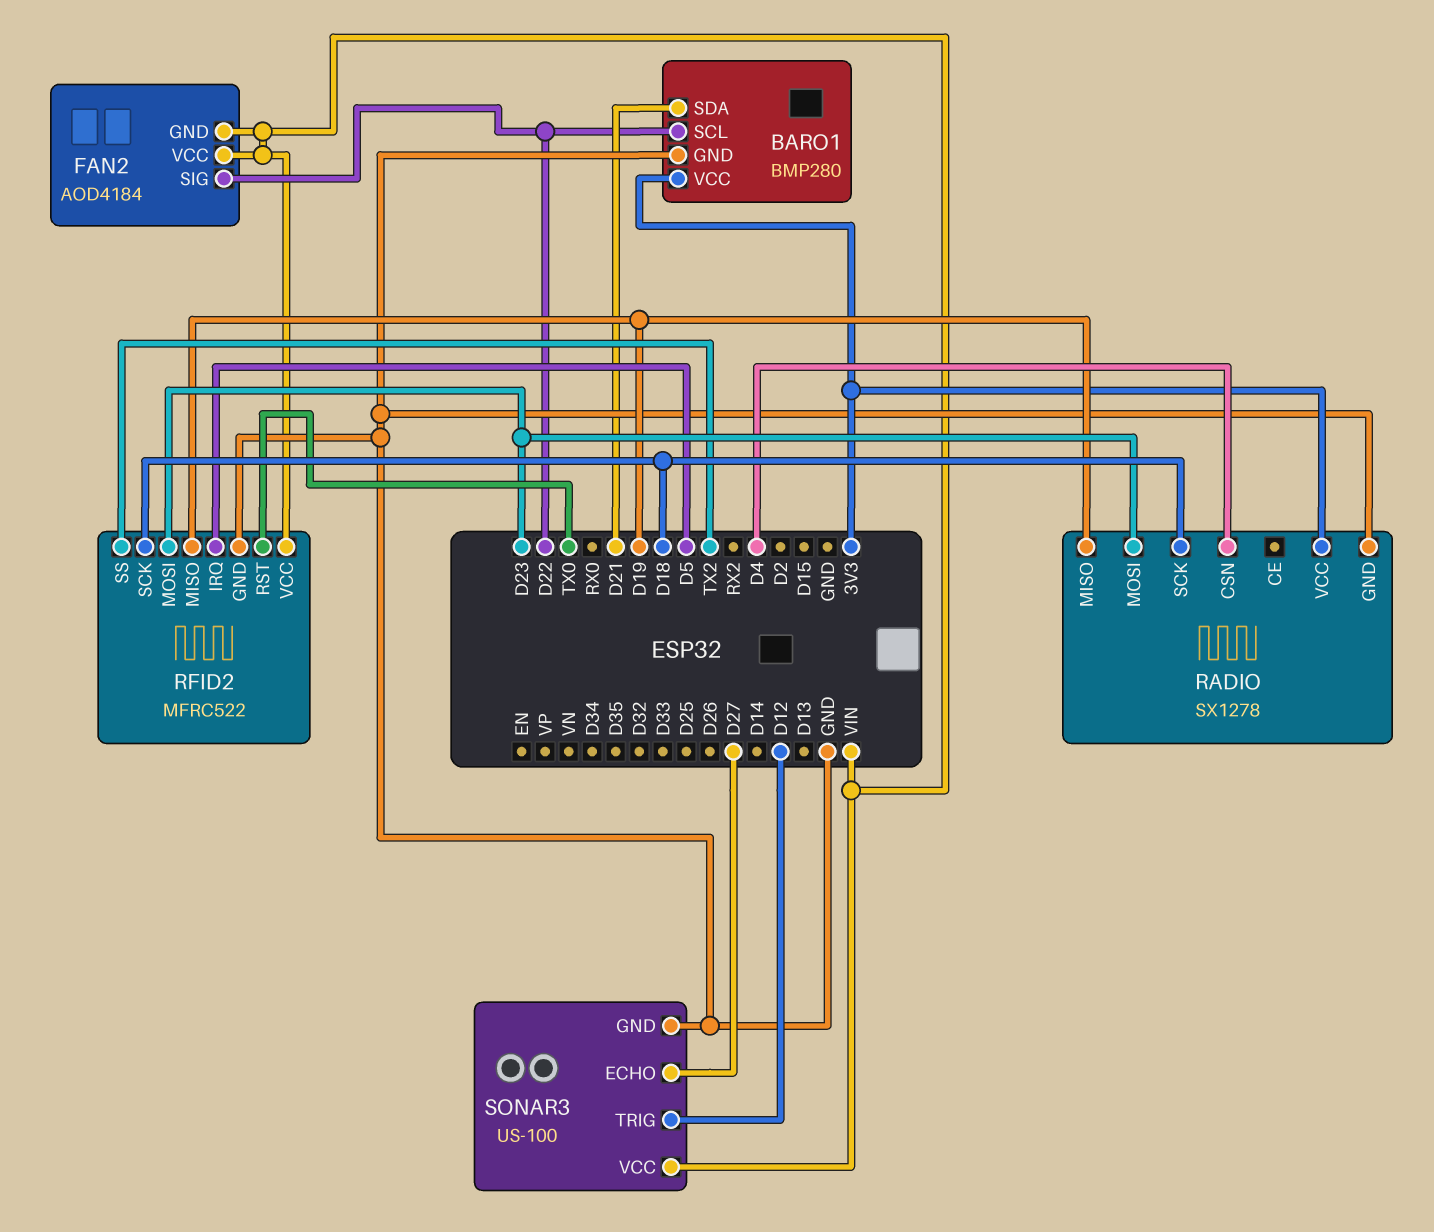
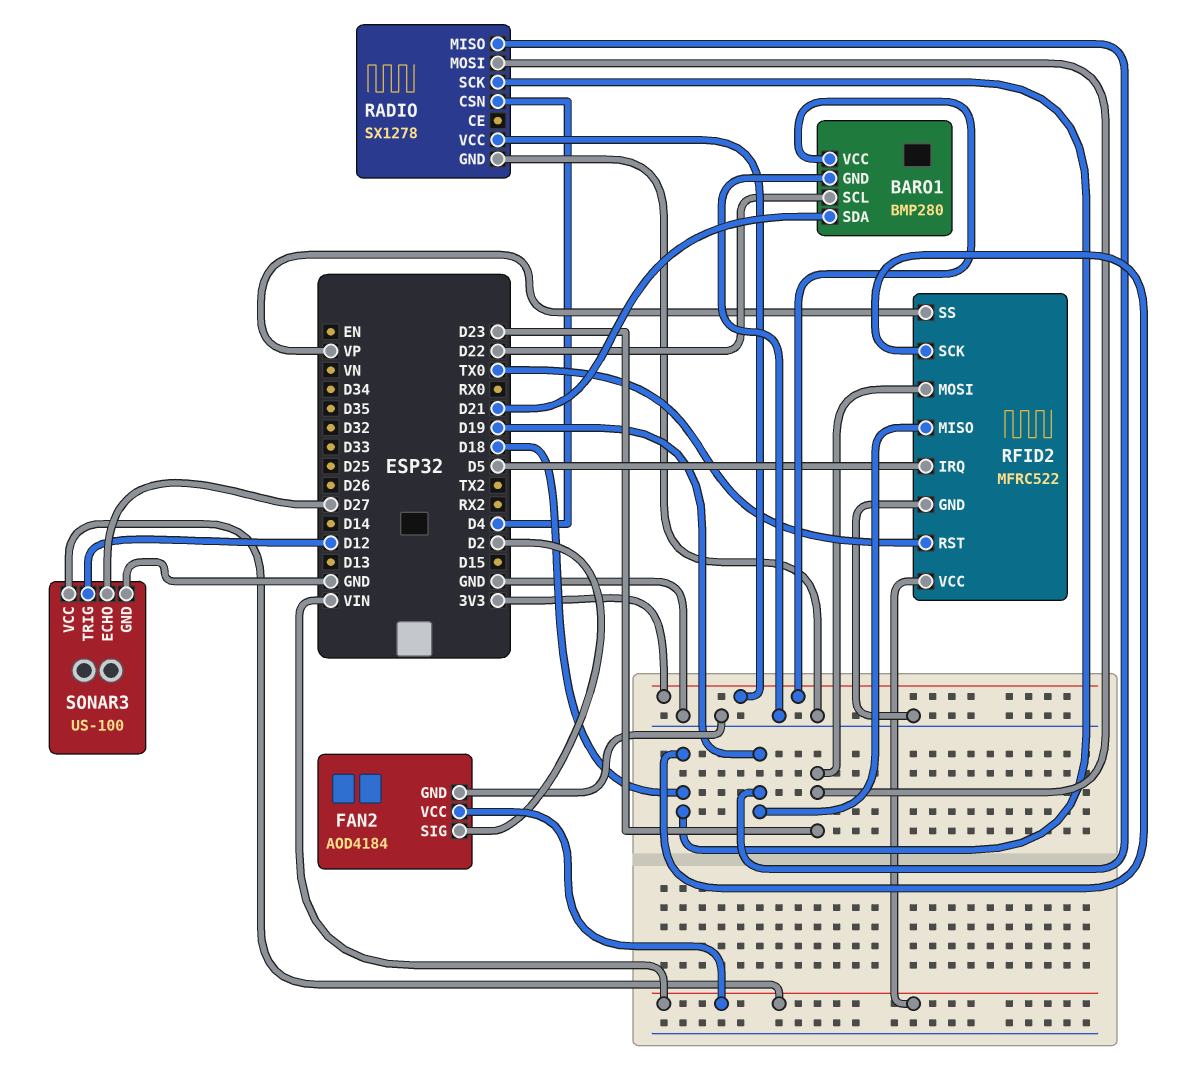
FAN2 pin GND: VIN -> GND
FAN2 pin SIG: D22 -> D2
RFID2 pin SS: TX2 -> VP

